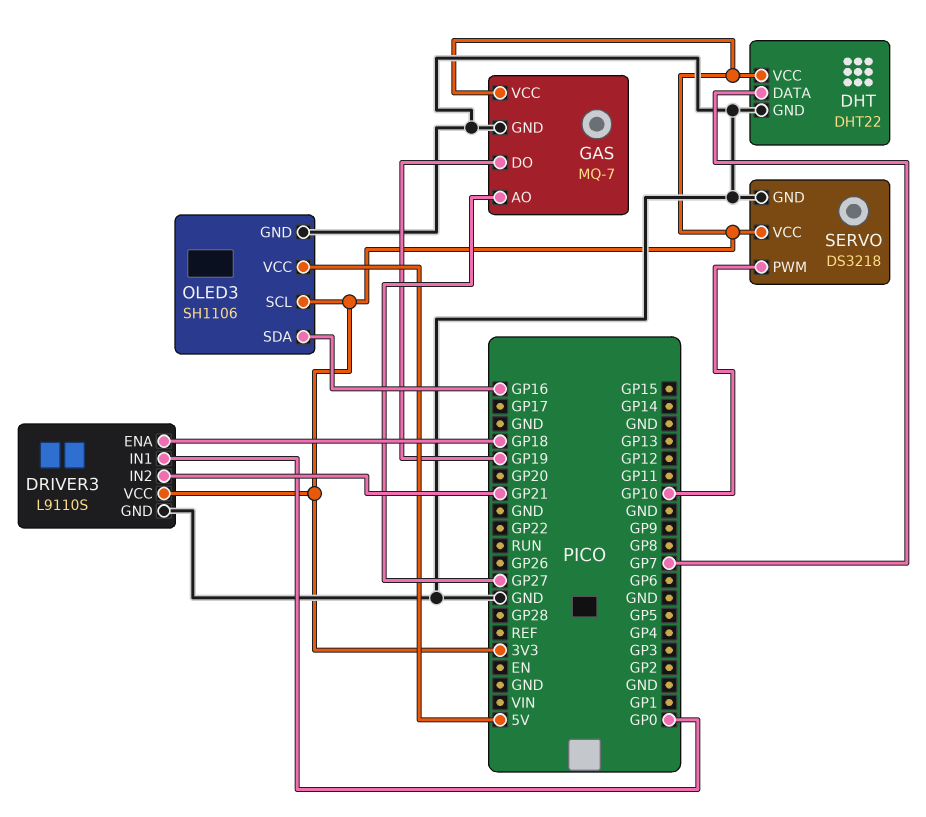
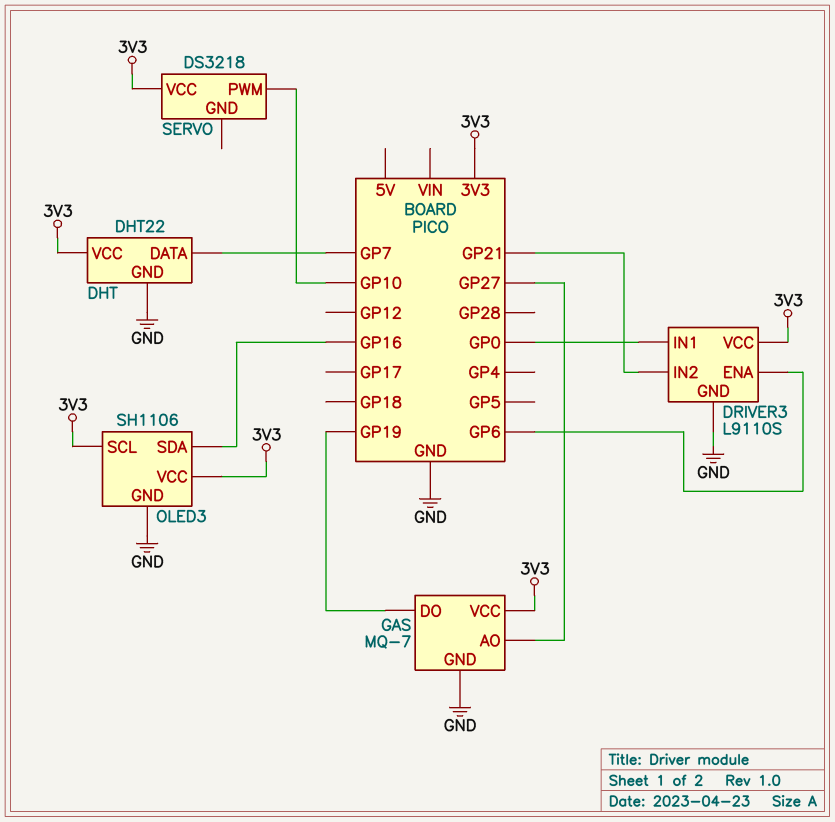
DRIVER3 pin ENA: GP18 -> GP6
OLED3 pin VCC: 5V -> 3V3
SERVO pin GND: GND -> none

